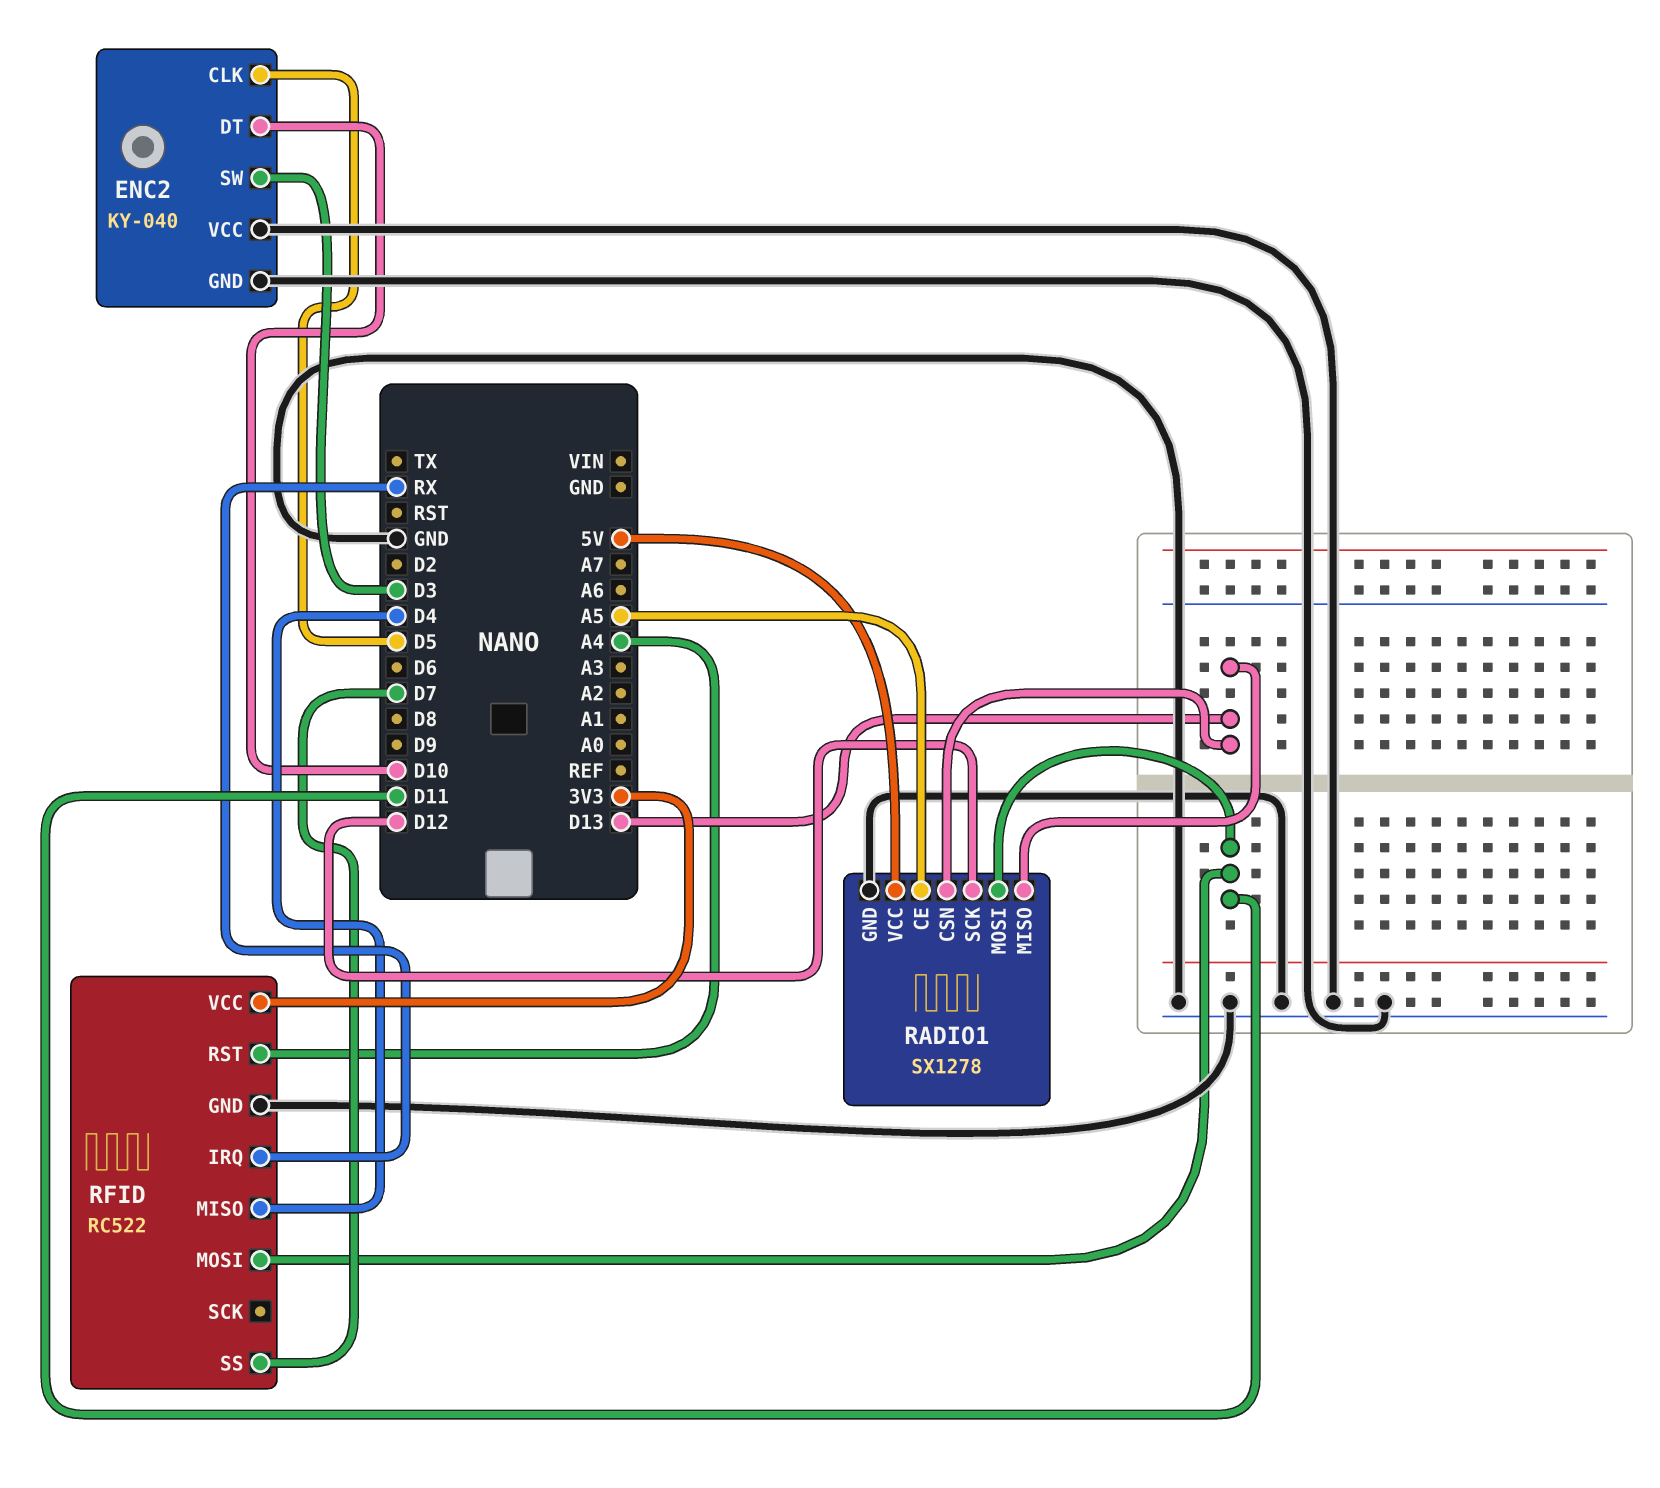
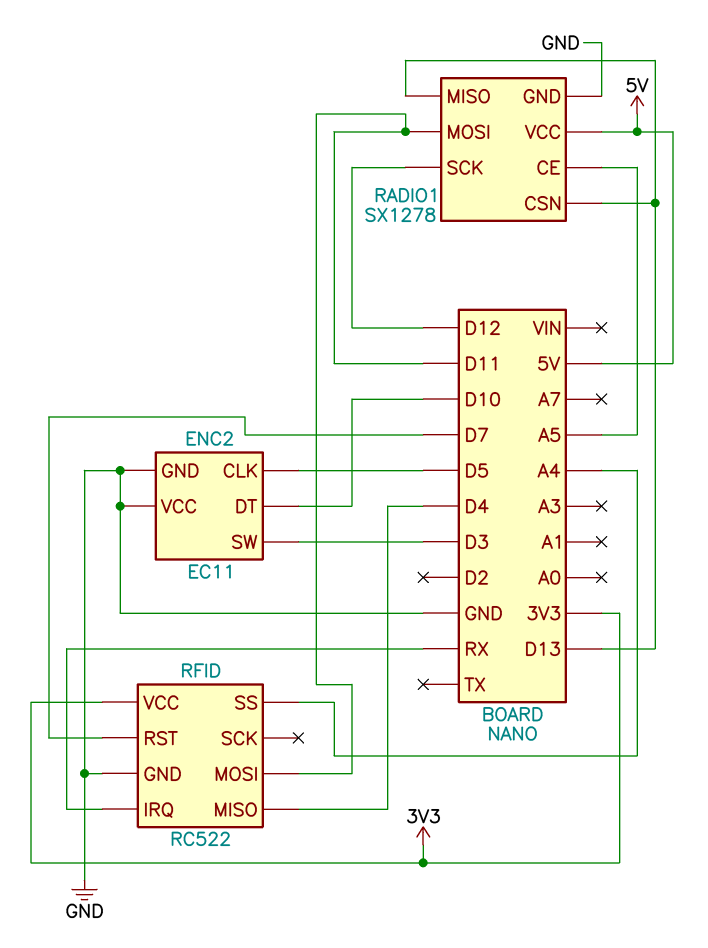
ENC2: KY-040 -> EC11
RFID pin RST: A4 -> D7
RFID pin SS: D7 -> A4

